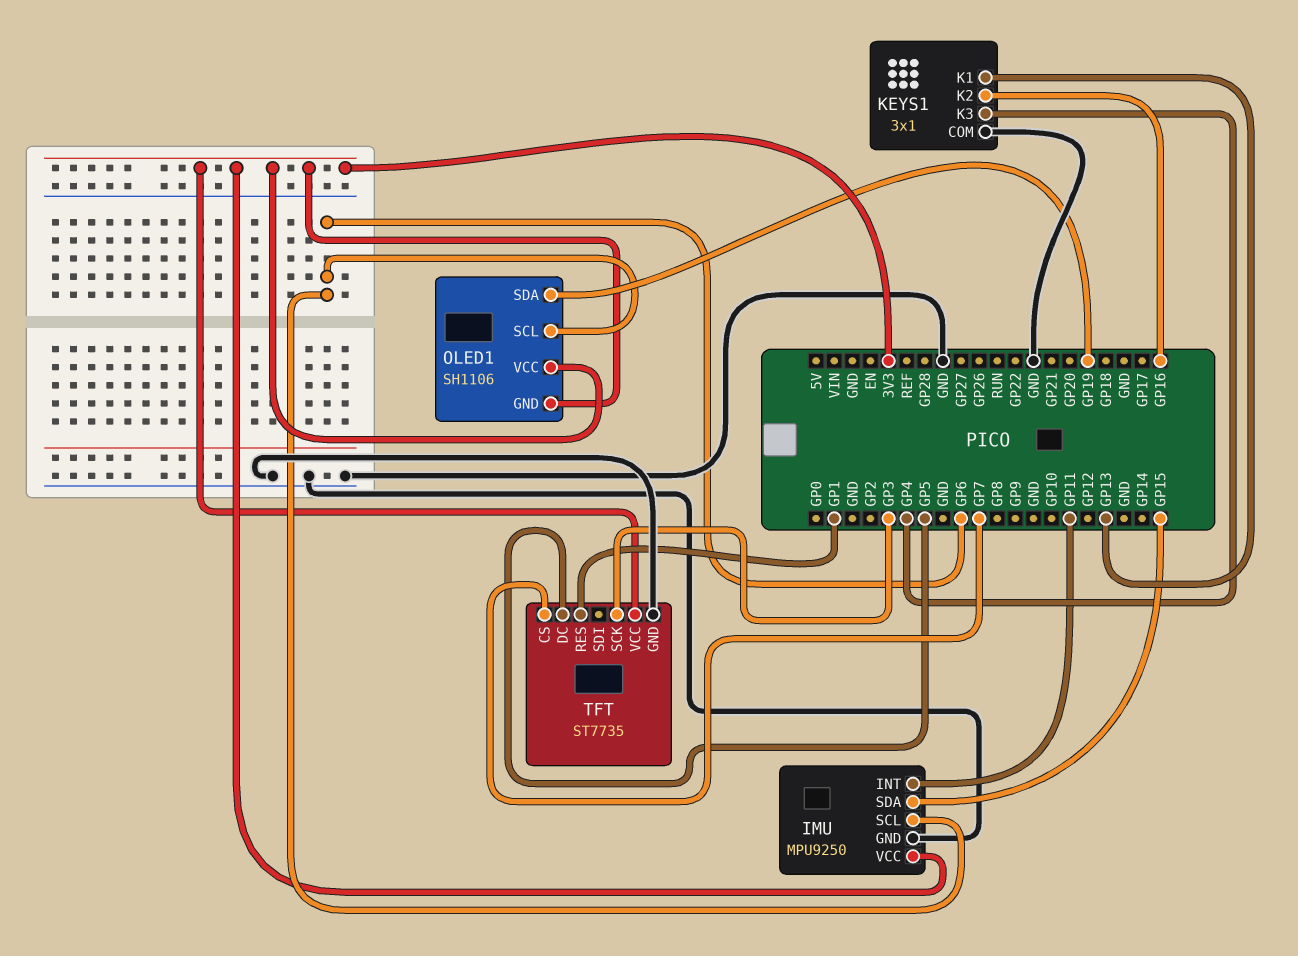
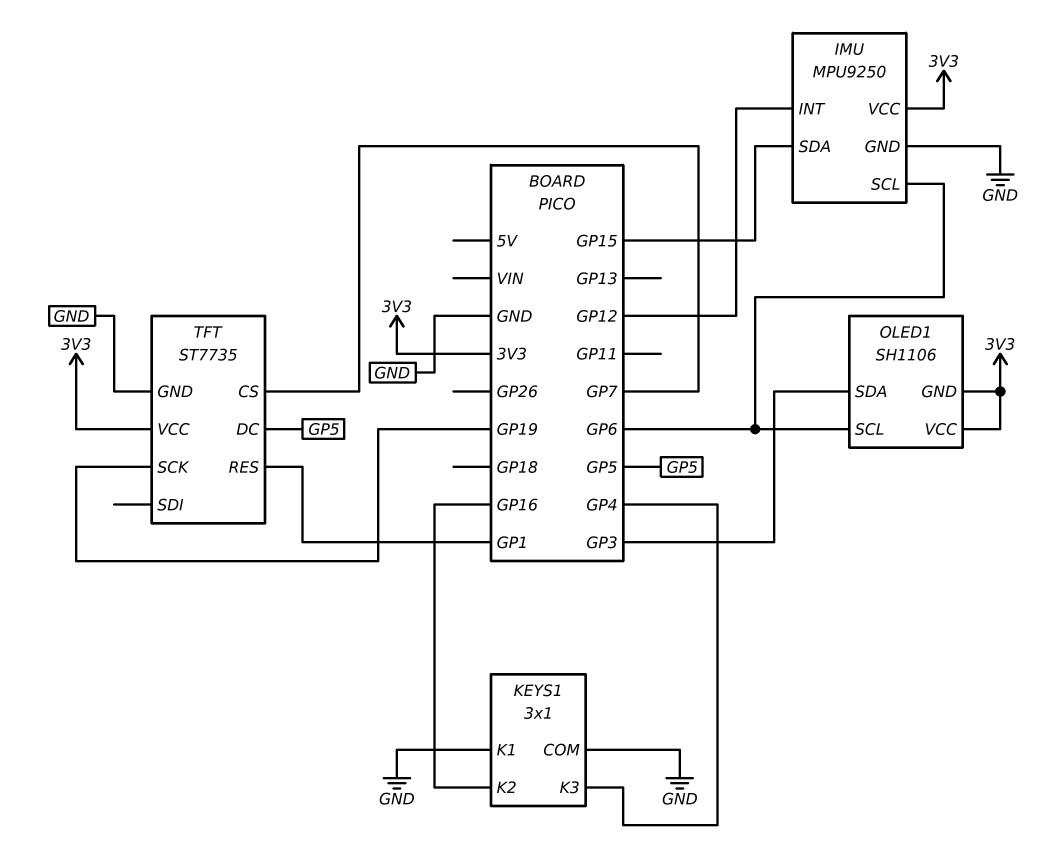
IMU pin INT: GP11 -> GP12
KEYS1 pin K1: GP13 -> GND
OLED1 pin SDA: GP19 -> GP3
TFT pin SCK: GP3 -> GP19

